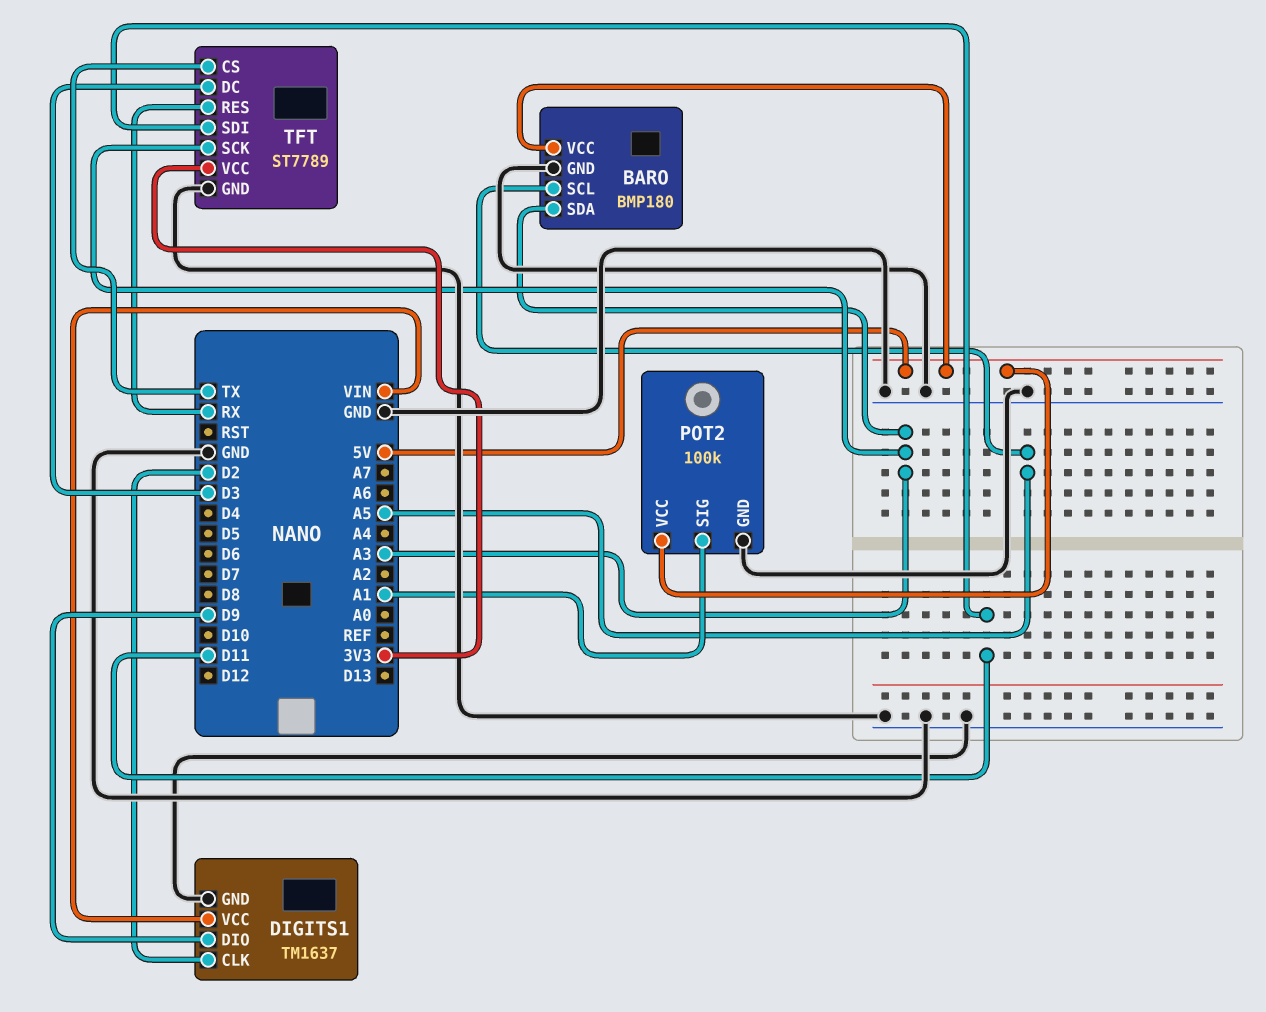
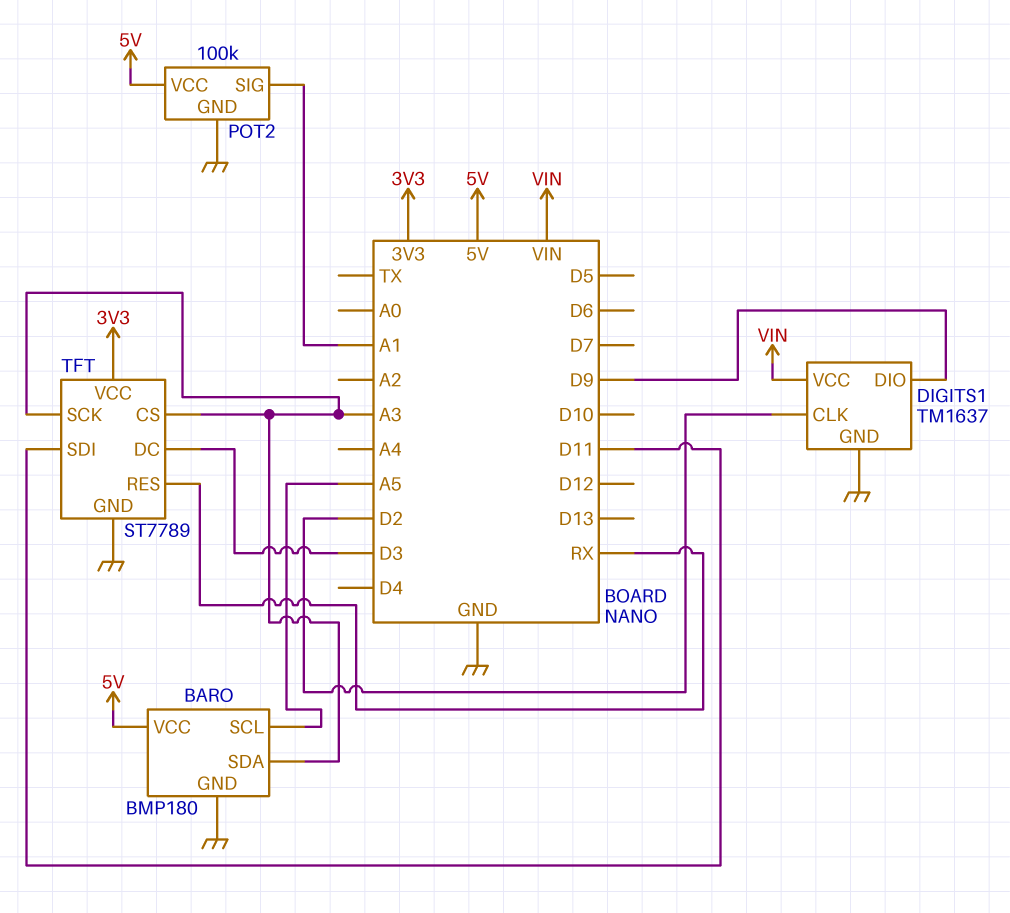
TFT pin CS: TX -> A3

